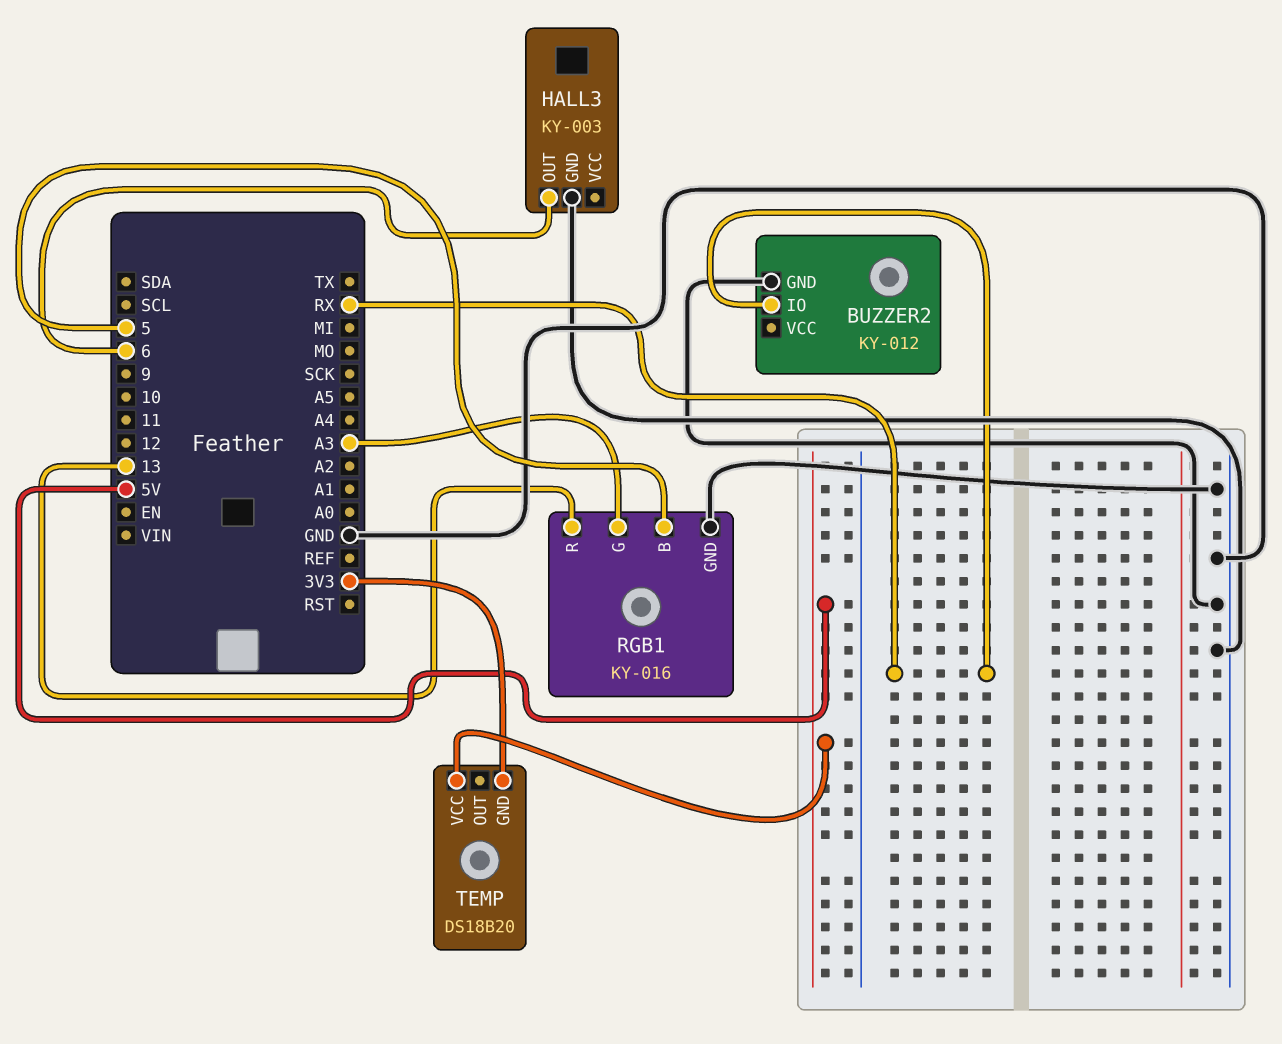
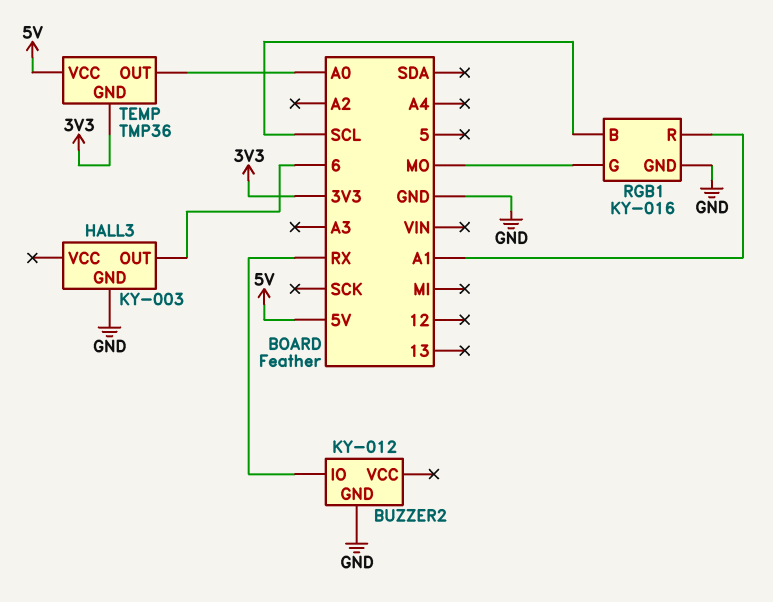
RGB1 pin B: 5 -> SCL
RGB1 pin G: A3 -> MO
RGB1 pin R: 13 -> A1
TEMP: DS18B20 -> TMP36
TEMP pin OUT: none -> A0

